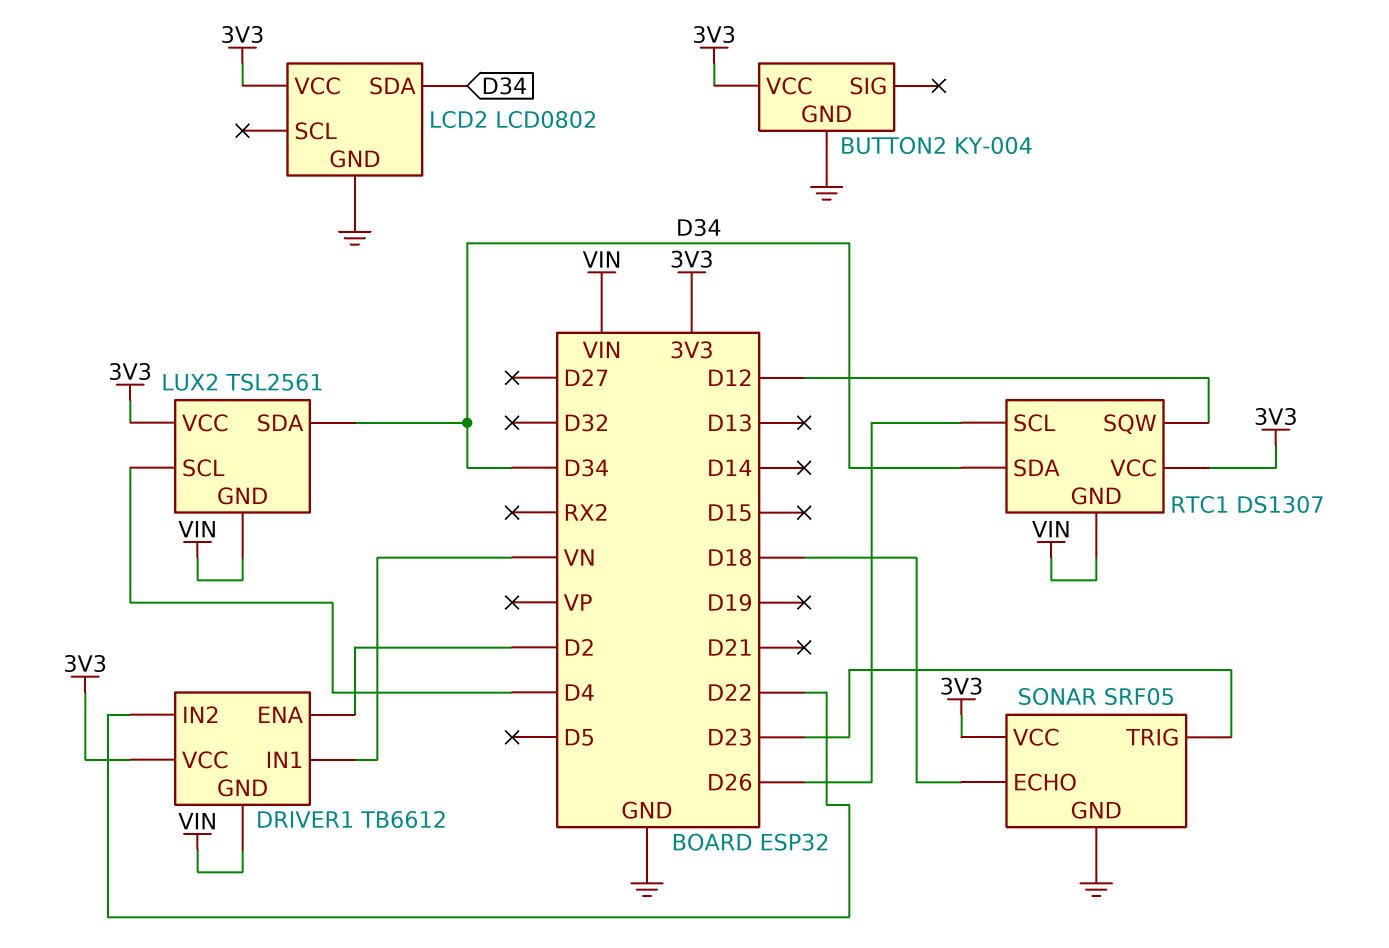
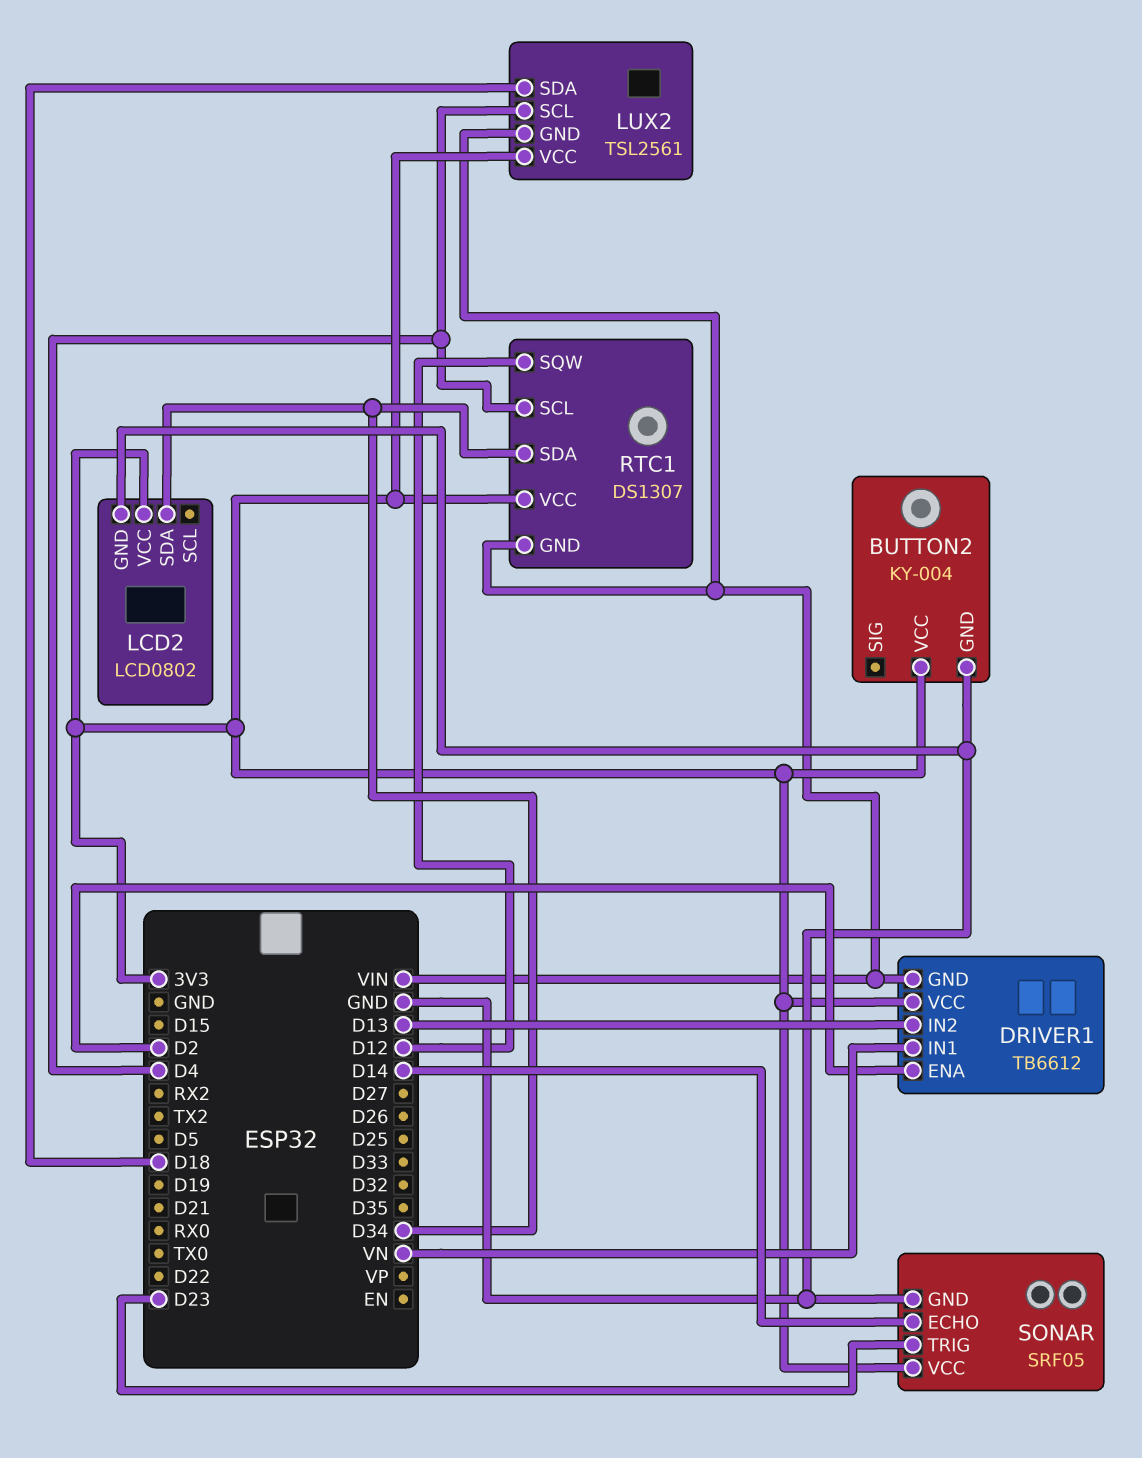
DRIVER1 pin IN2: D22 -> D13
LUX2 pin SDA: D34 -> D18
RTC1 pin SCL: D26 -> D4
SONAR pin ECHO: D18 -> D14

